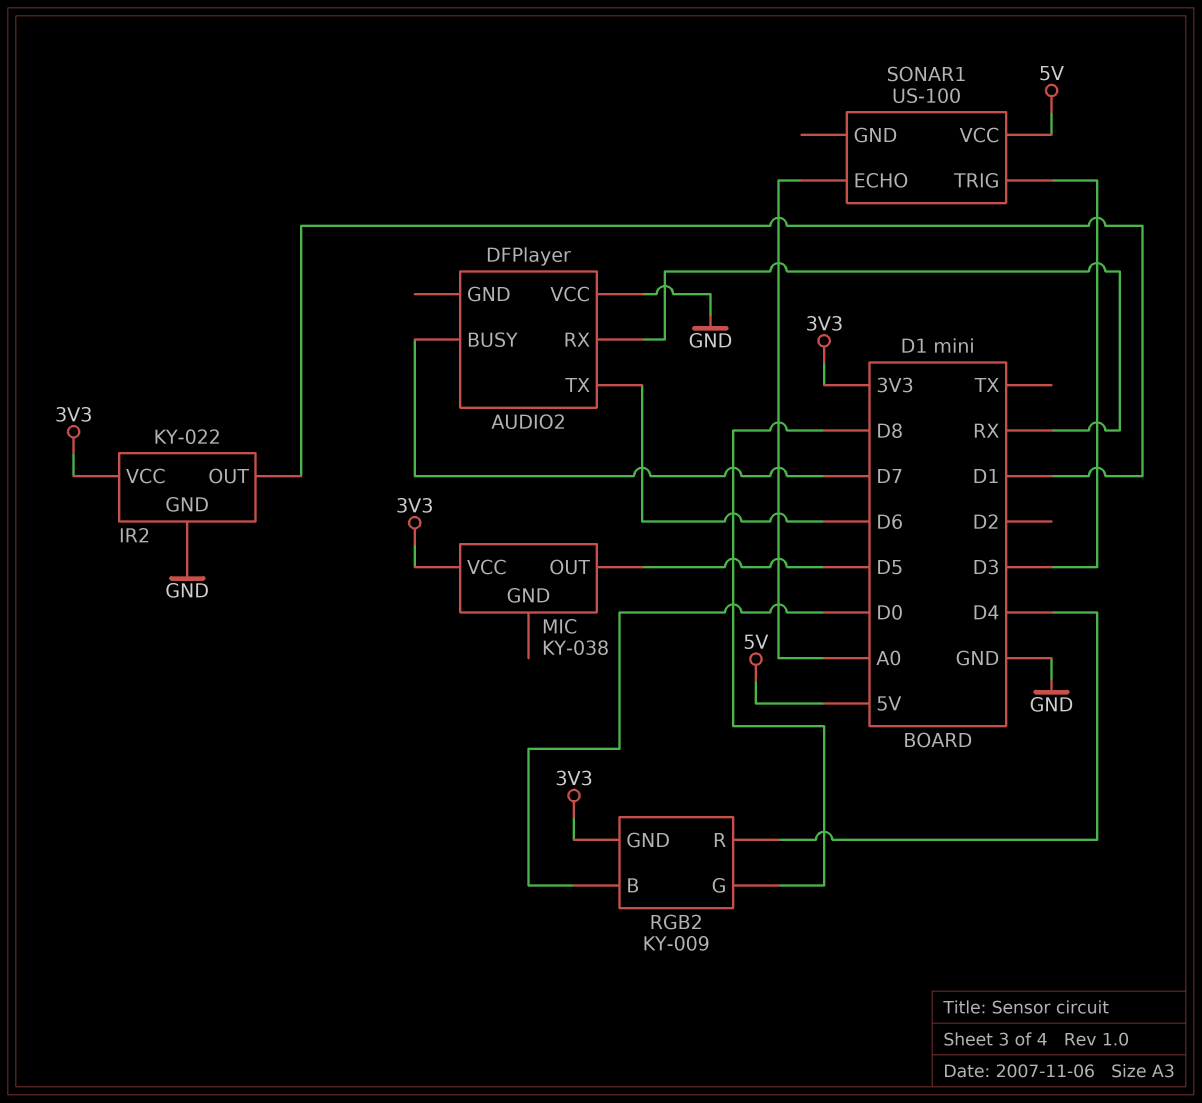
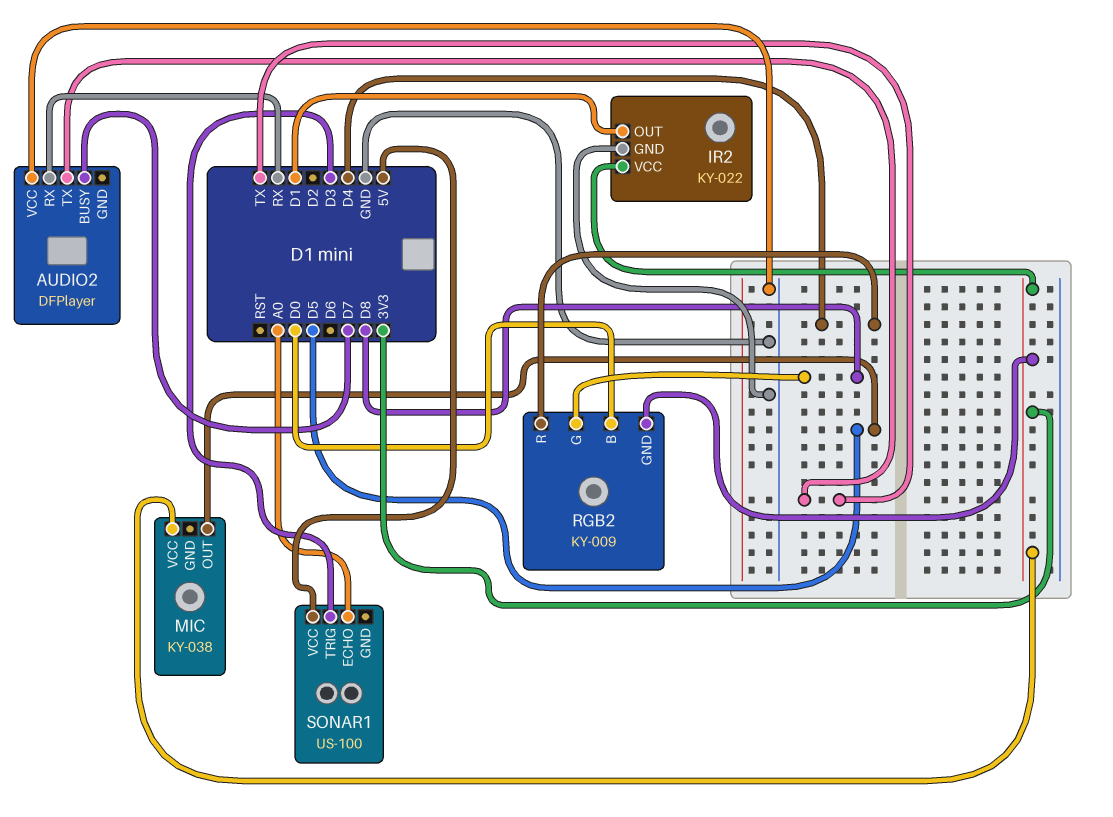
AUDIO2 pin TX: D6 -> TX

